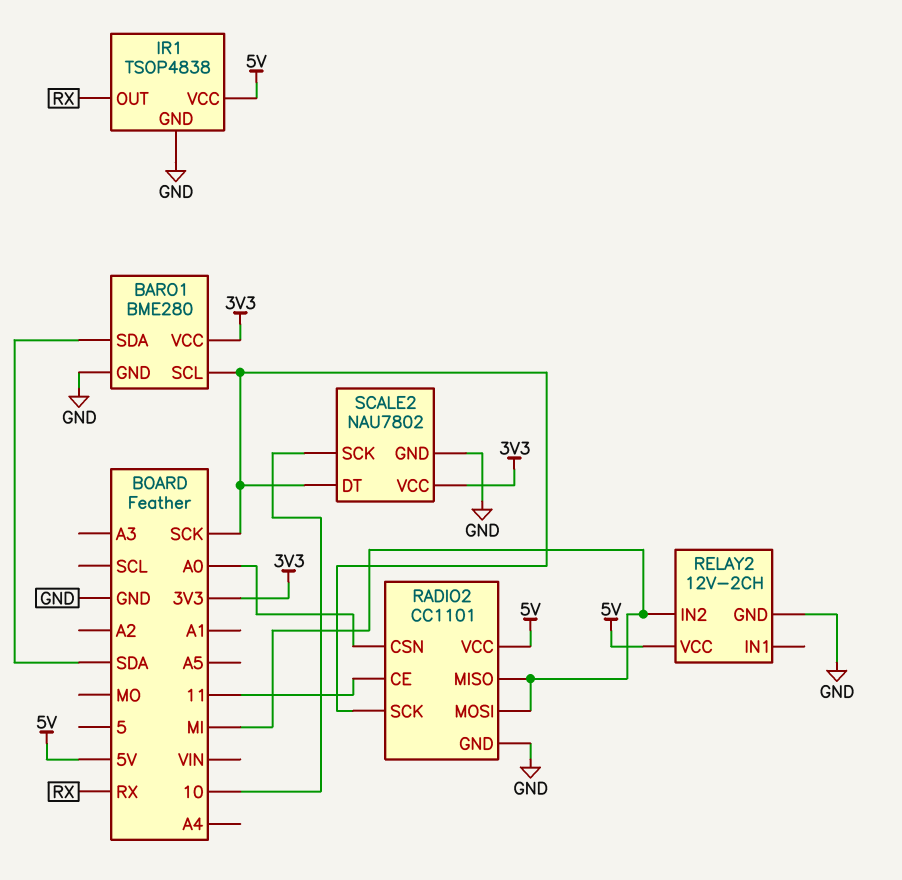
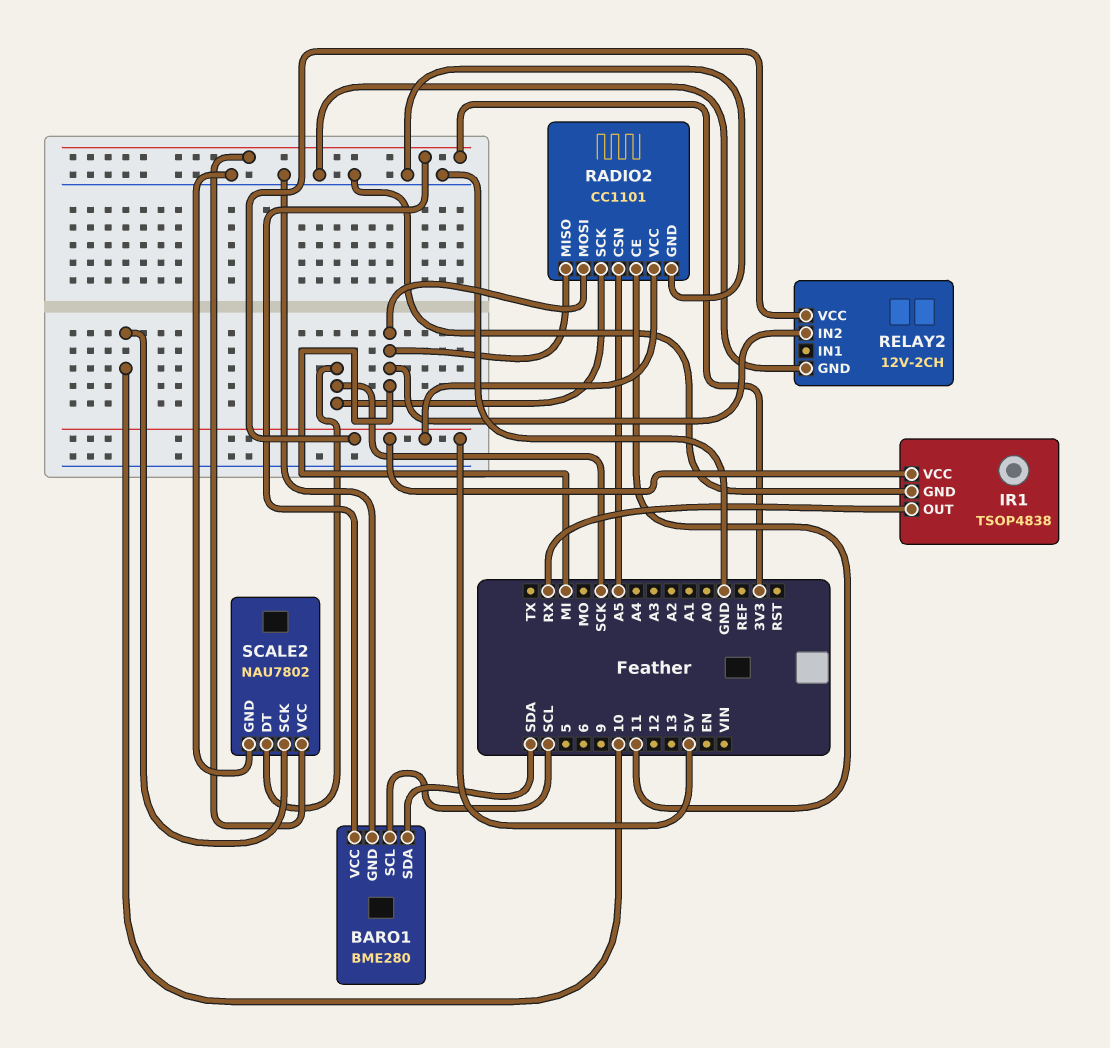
BARO1 pin SCL: SCK -> SCL
RADIO2 pin CSN: A0 -> A5

